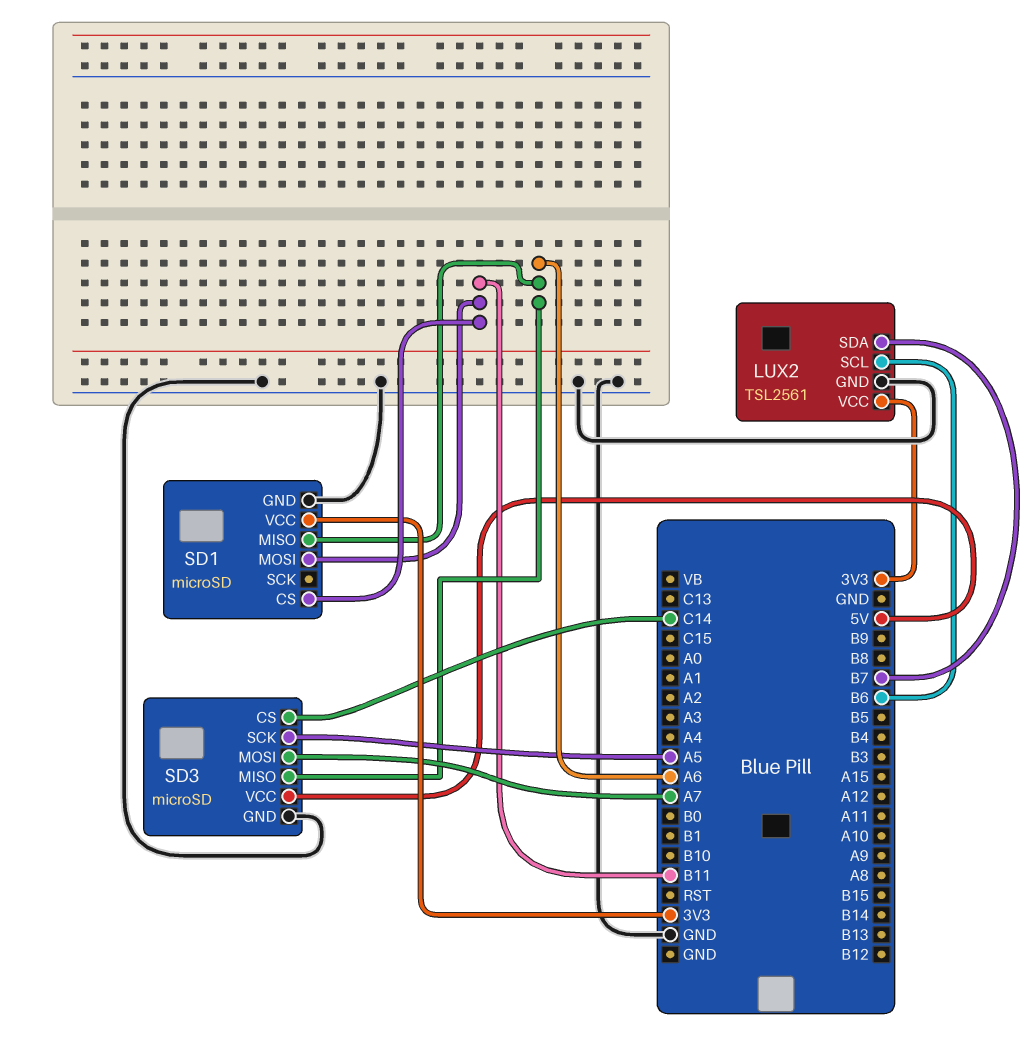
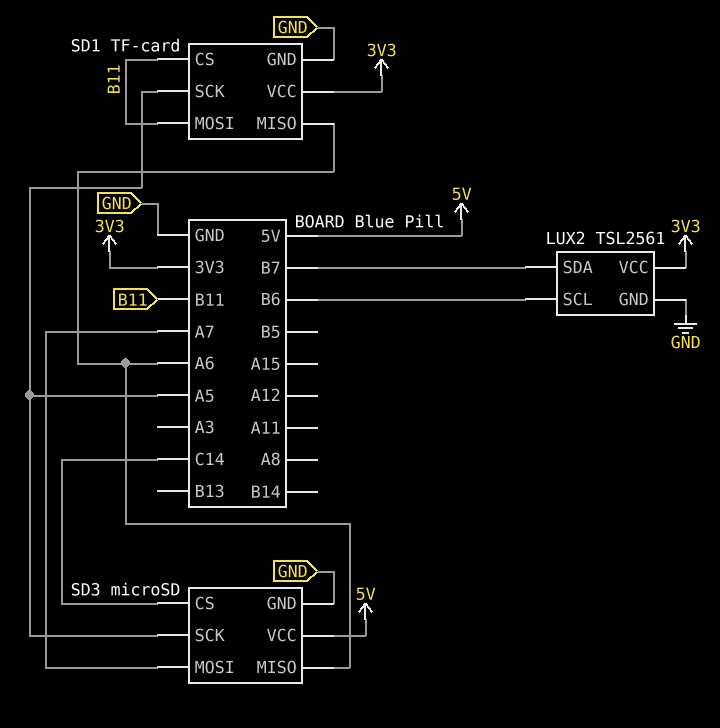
SD1: microSD -> TF-card
SD1 pin SCK: none -> A5

